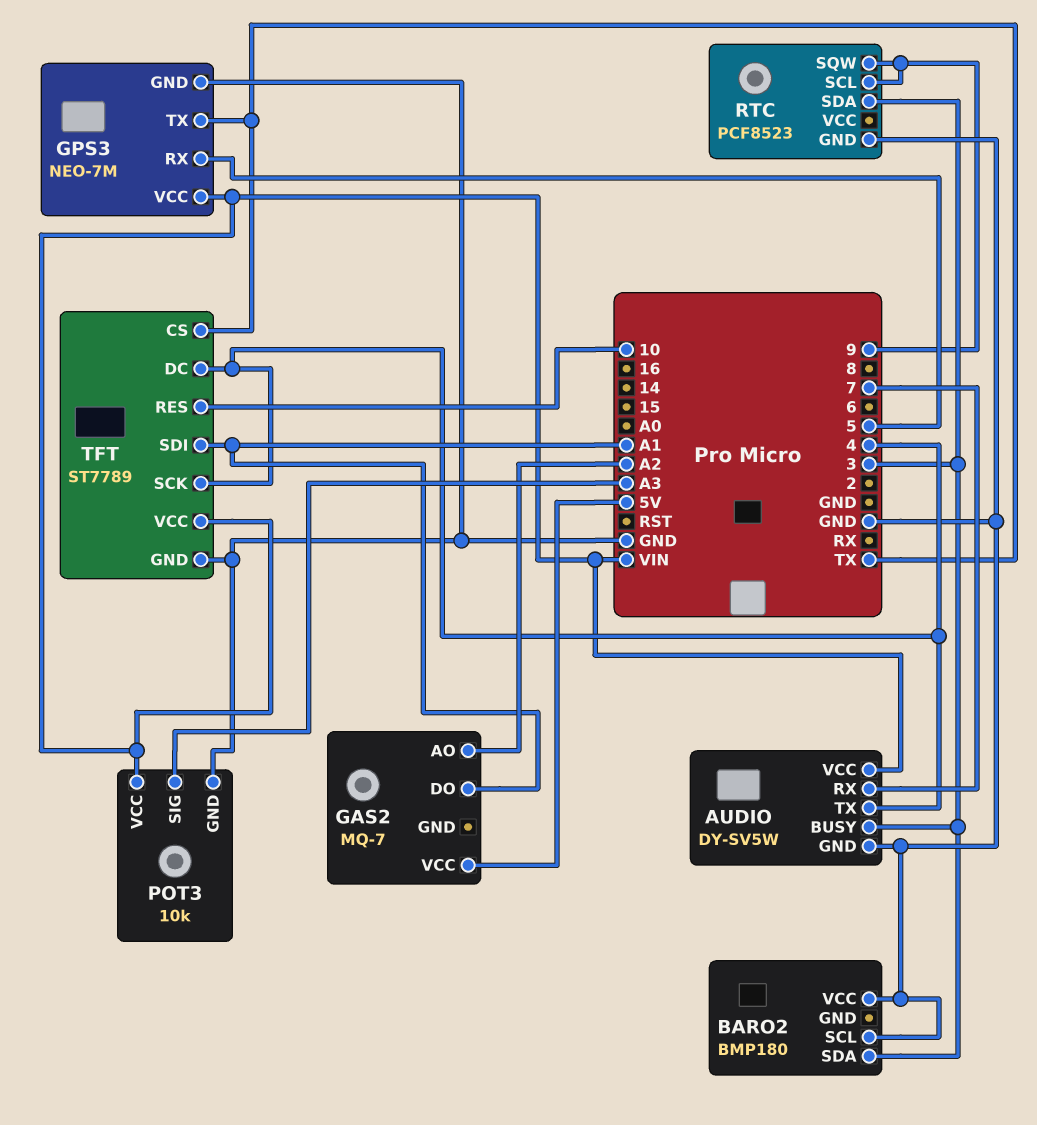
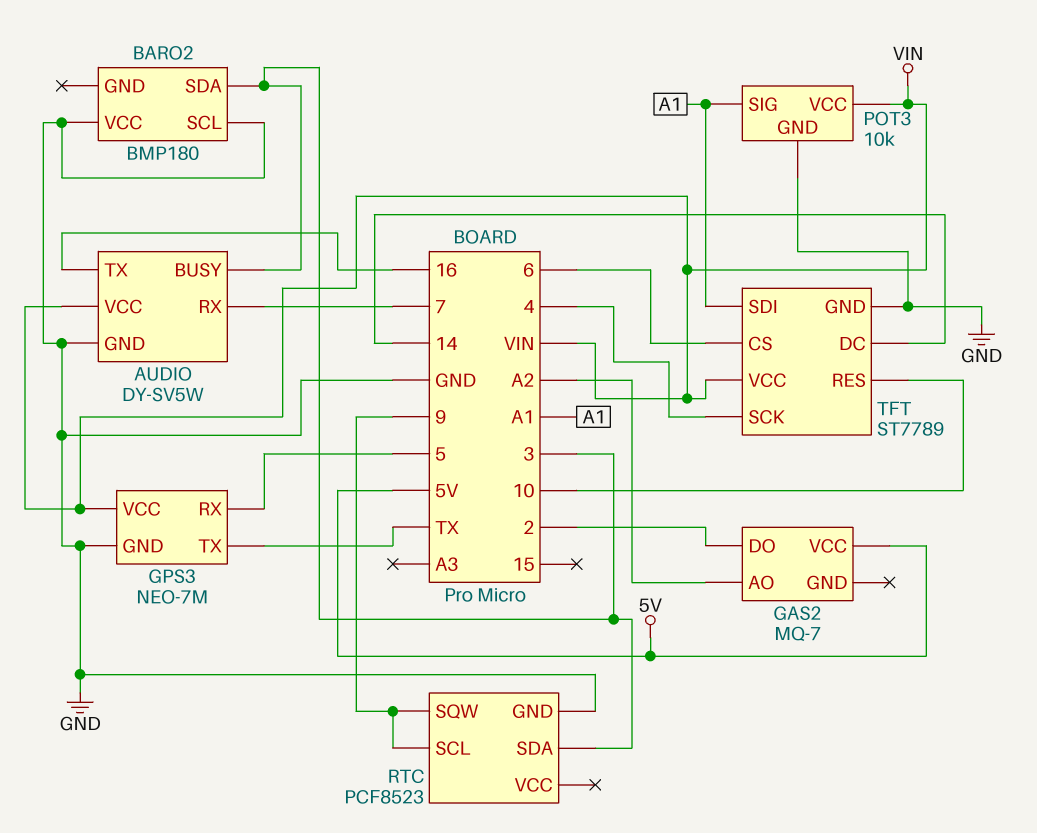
AUDIO pin TX: 4 -> 16
GAS2 pin DO: A1 -> 2
POT3 pin SIG: A3 -> A1
TFT pin CS: TX -> 6
TFT pin DC: 4 -> 14

